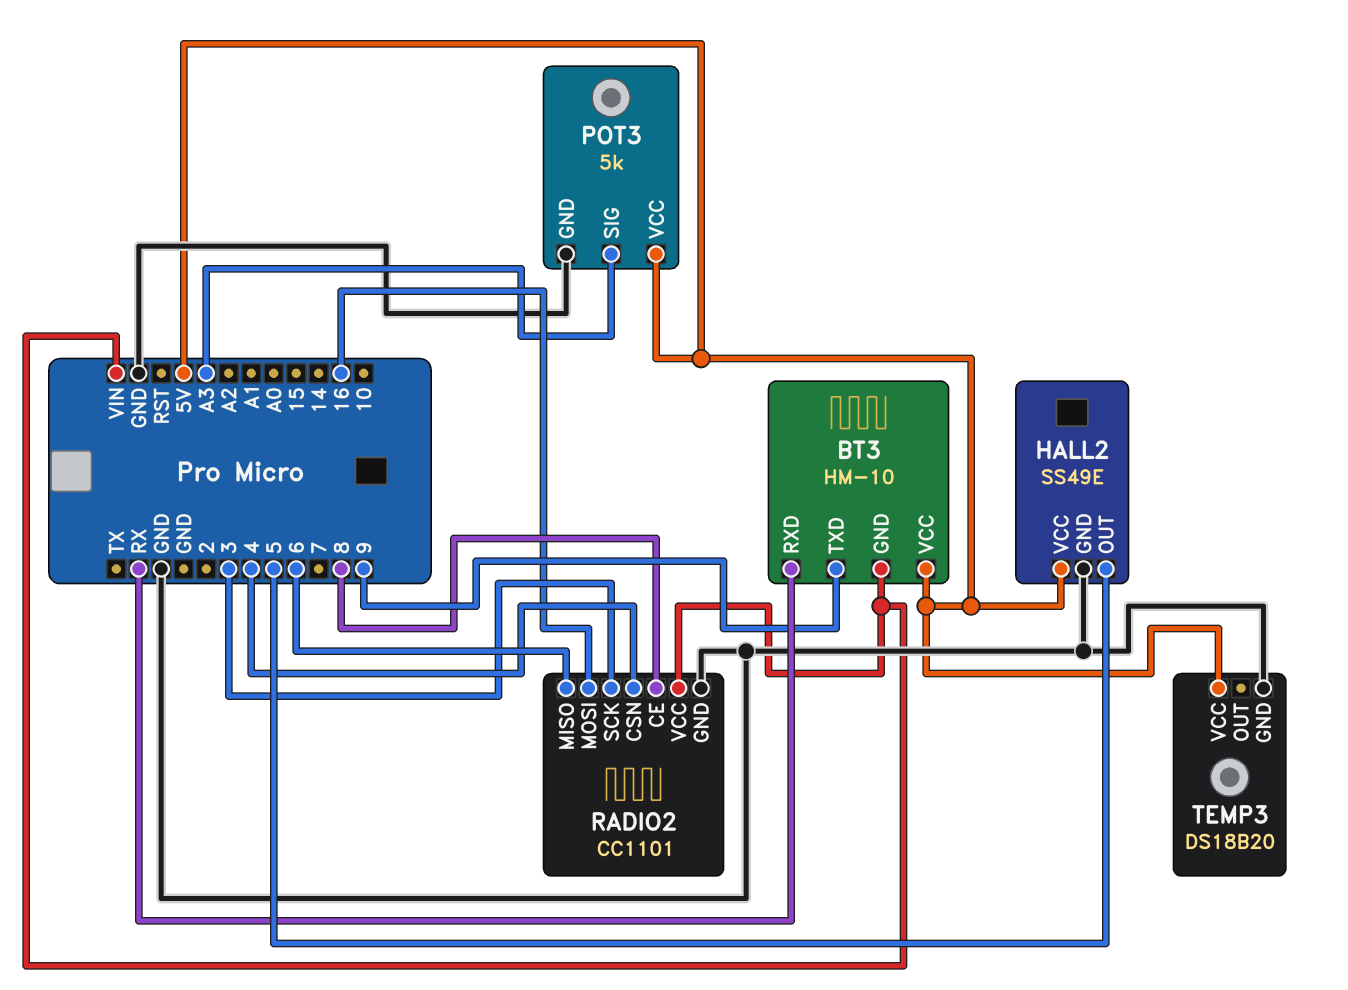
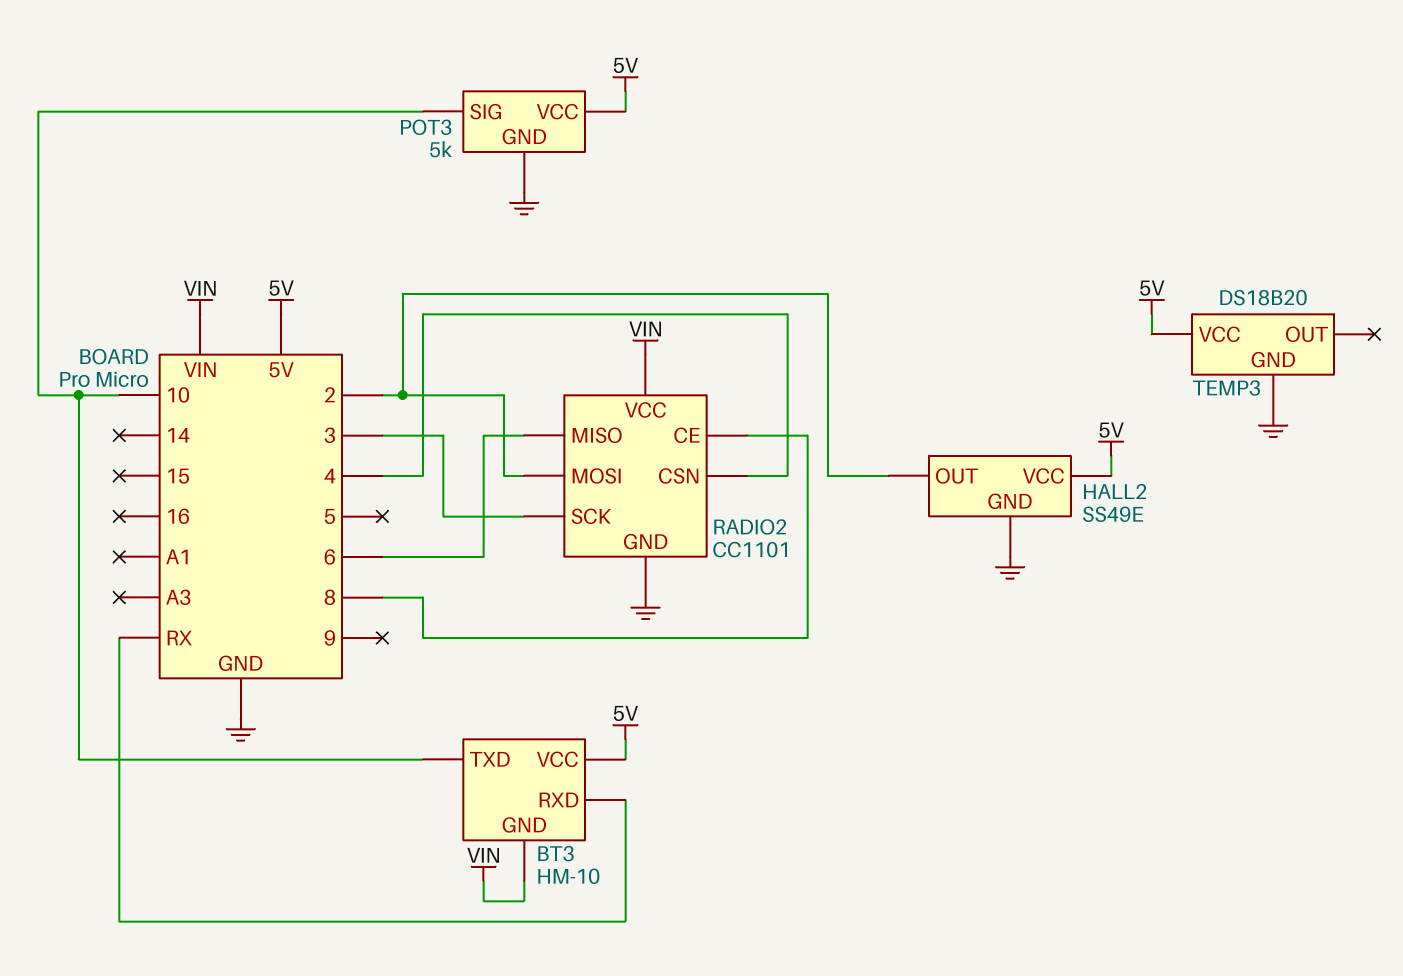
BT3 pin TXD: 9 -> 10
HALL2 pin OUT: 5 -> 2
POT3 pin SIG: A3 -> 10
RADIO2 pin MOSI: 16 -> 2

